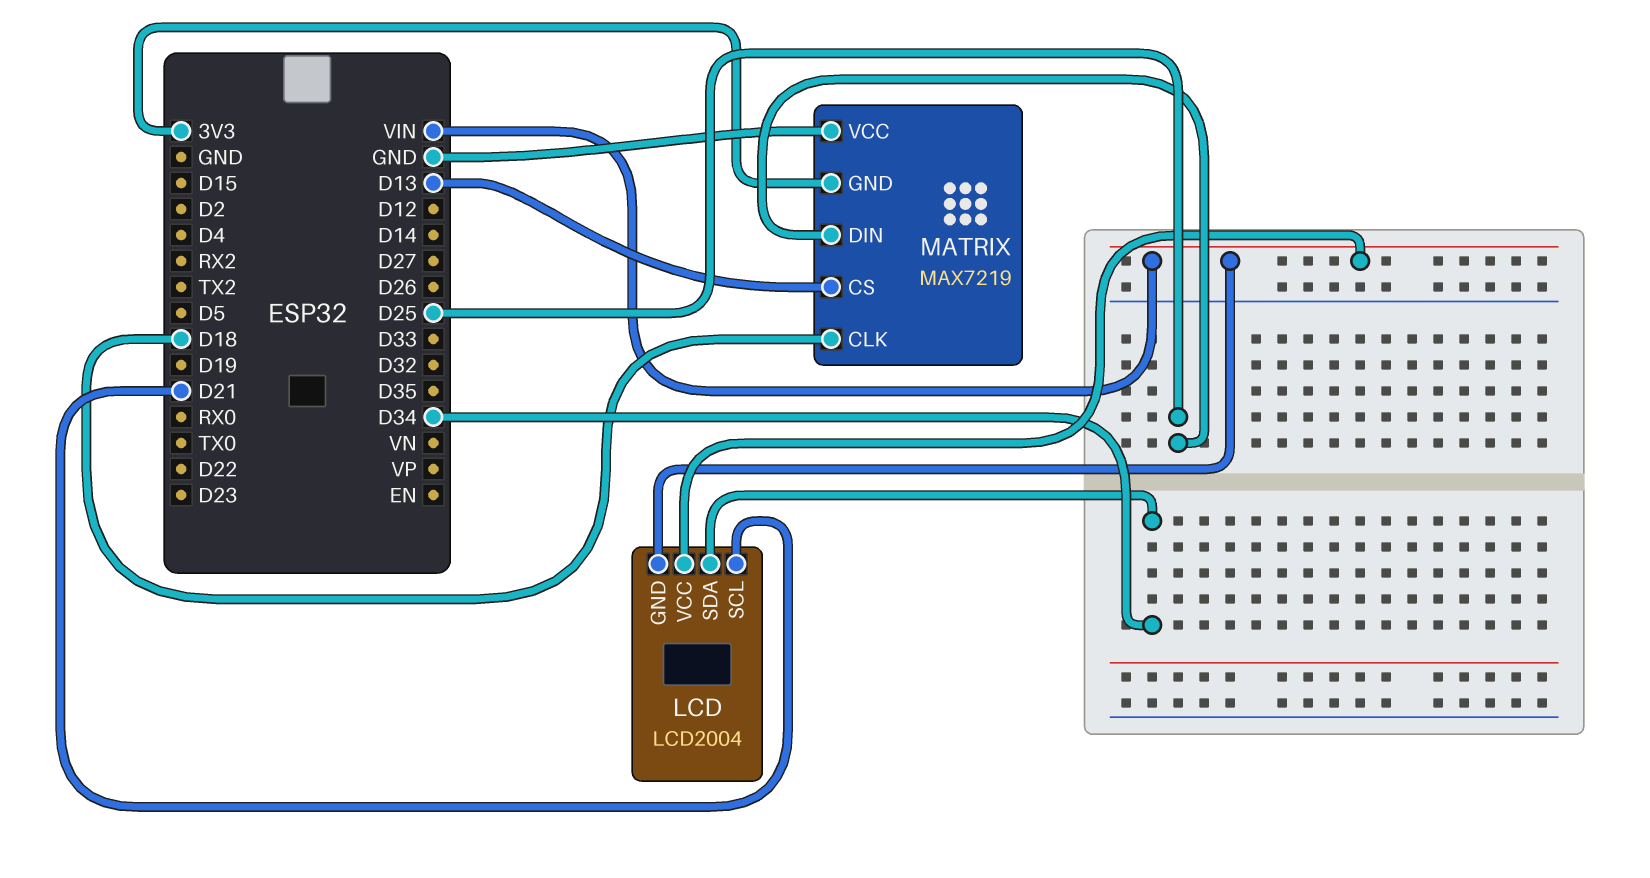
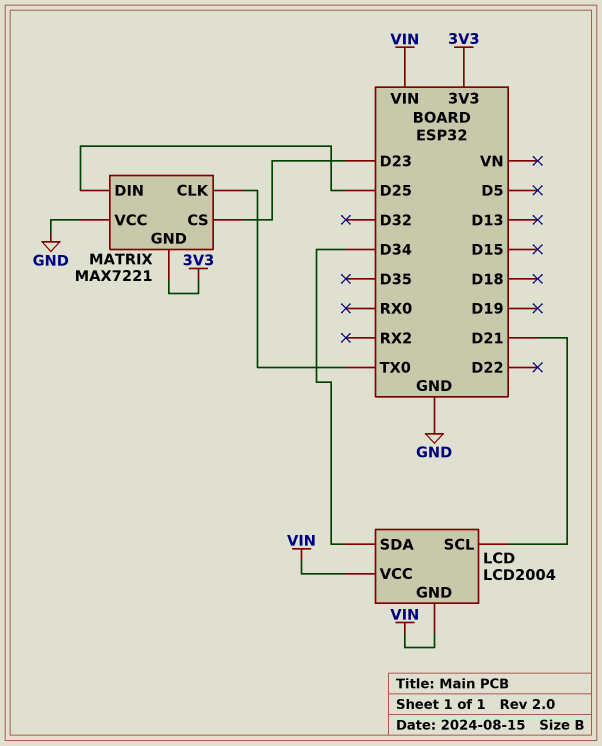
MATRIX: MAX7219 -> MAX7221
MATRIX pin CLK: D18 -> TX0
MATRIX pin CS: D13 -> D23

